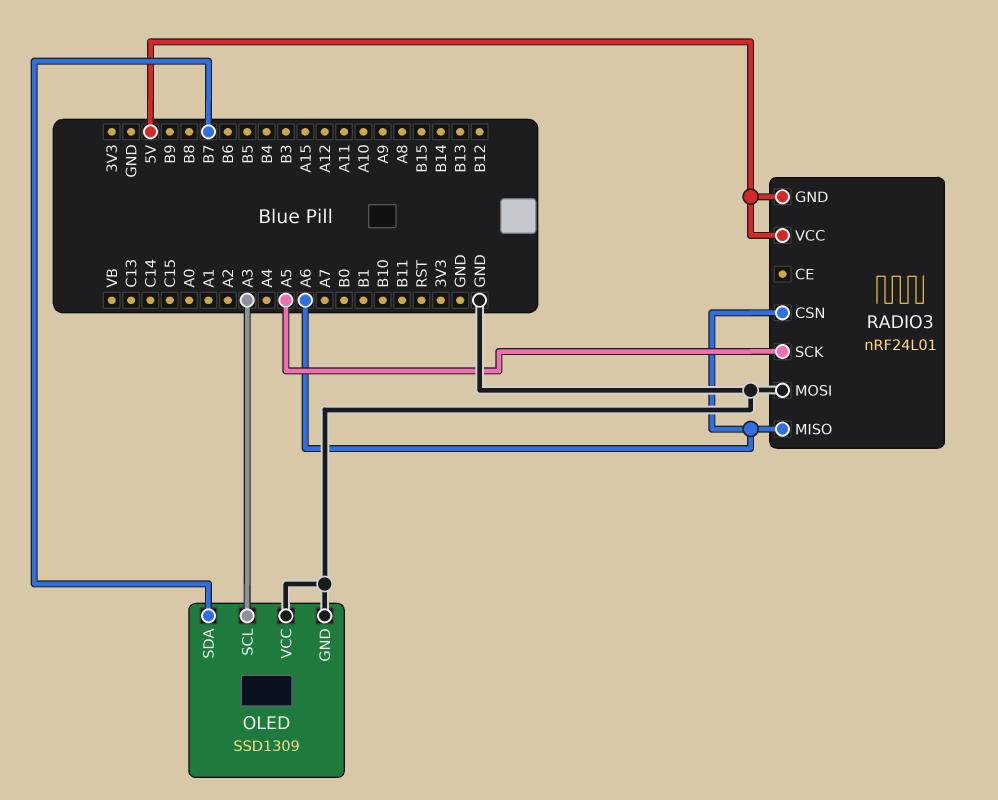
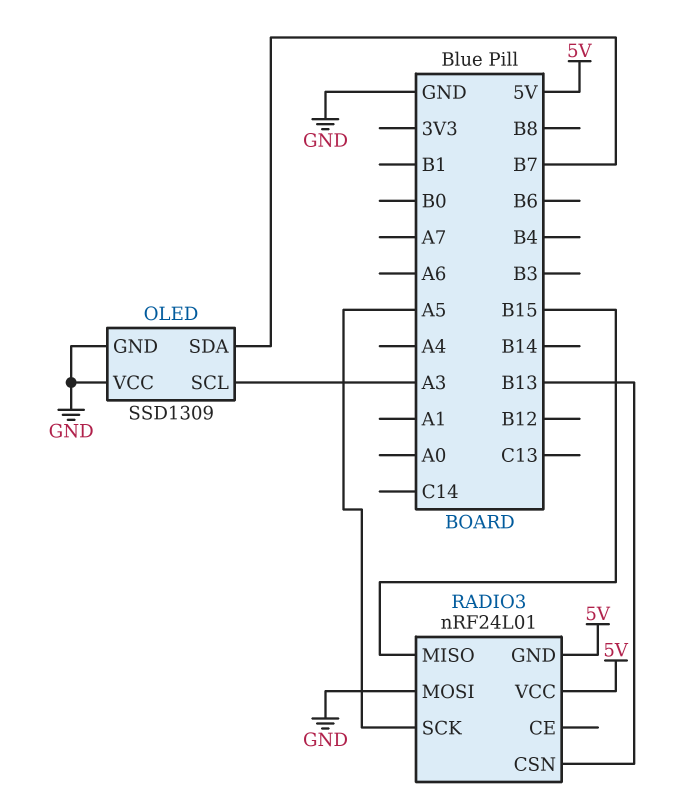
RADIO3 pin CSN: A6 -> B13
RADIO3 pin MISO: A6 -> B15

